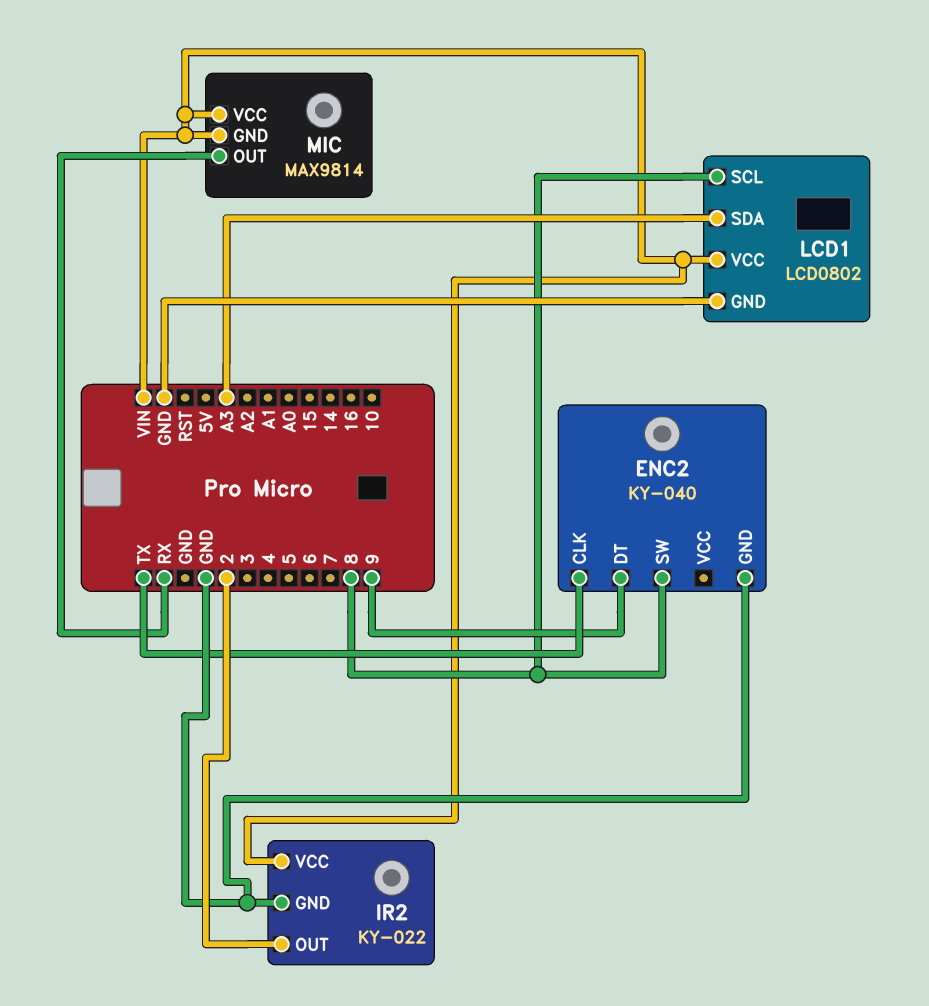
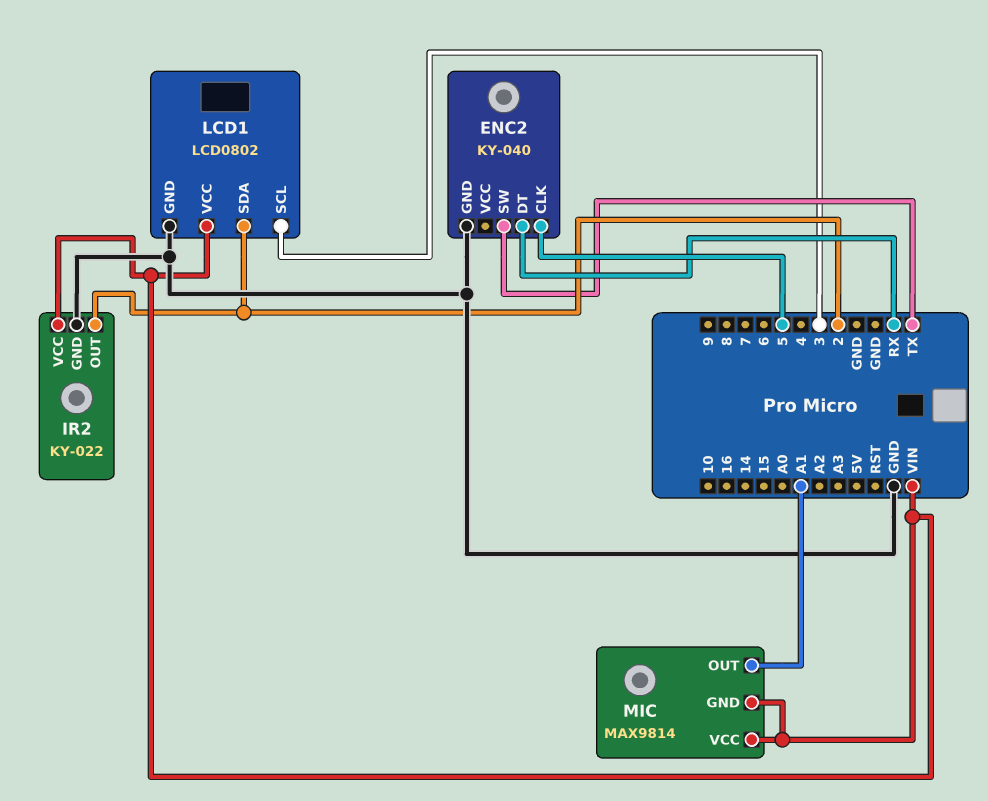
ENC2 pin CLK: TX -> 5
ENC2 pin DT: 9 -> RX
ENC2 pin SW: 8 -> TX
LCD1 pin SCL: 8 -> 3
LCD1 pin SDA: A3 -> 2
MIC pin OUT: RX -> A1

